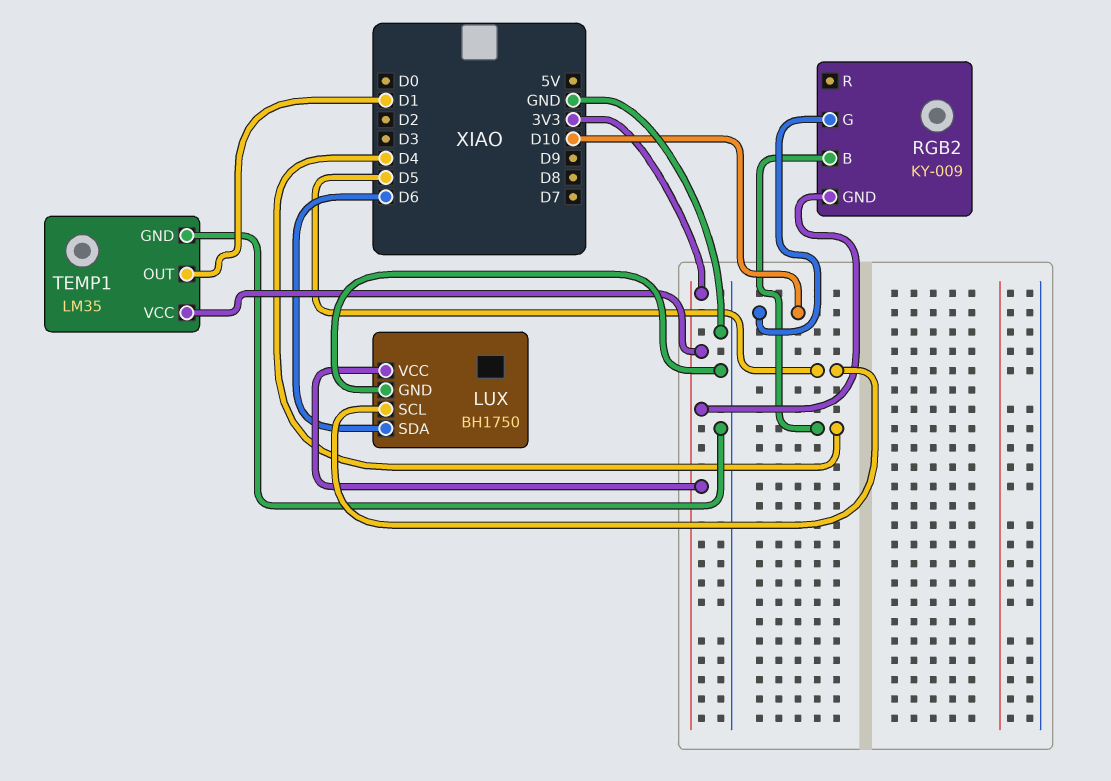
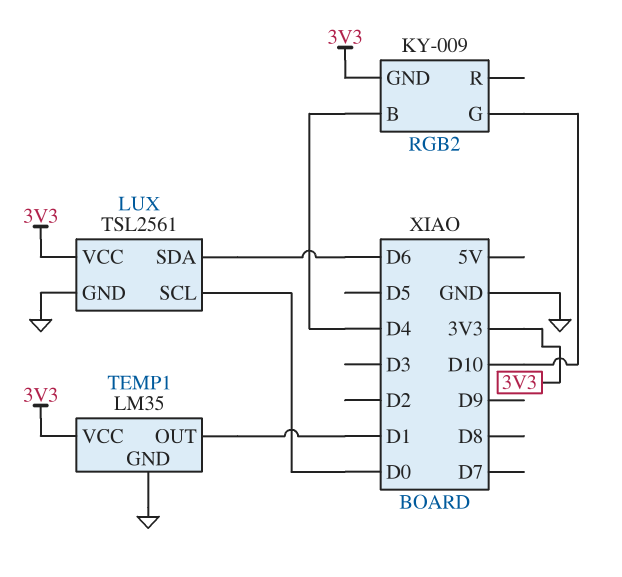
LUX: BH1750 -> TSL2561
LUX pin SCL: D5 -> D0

